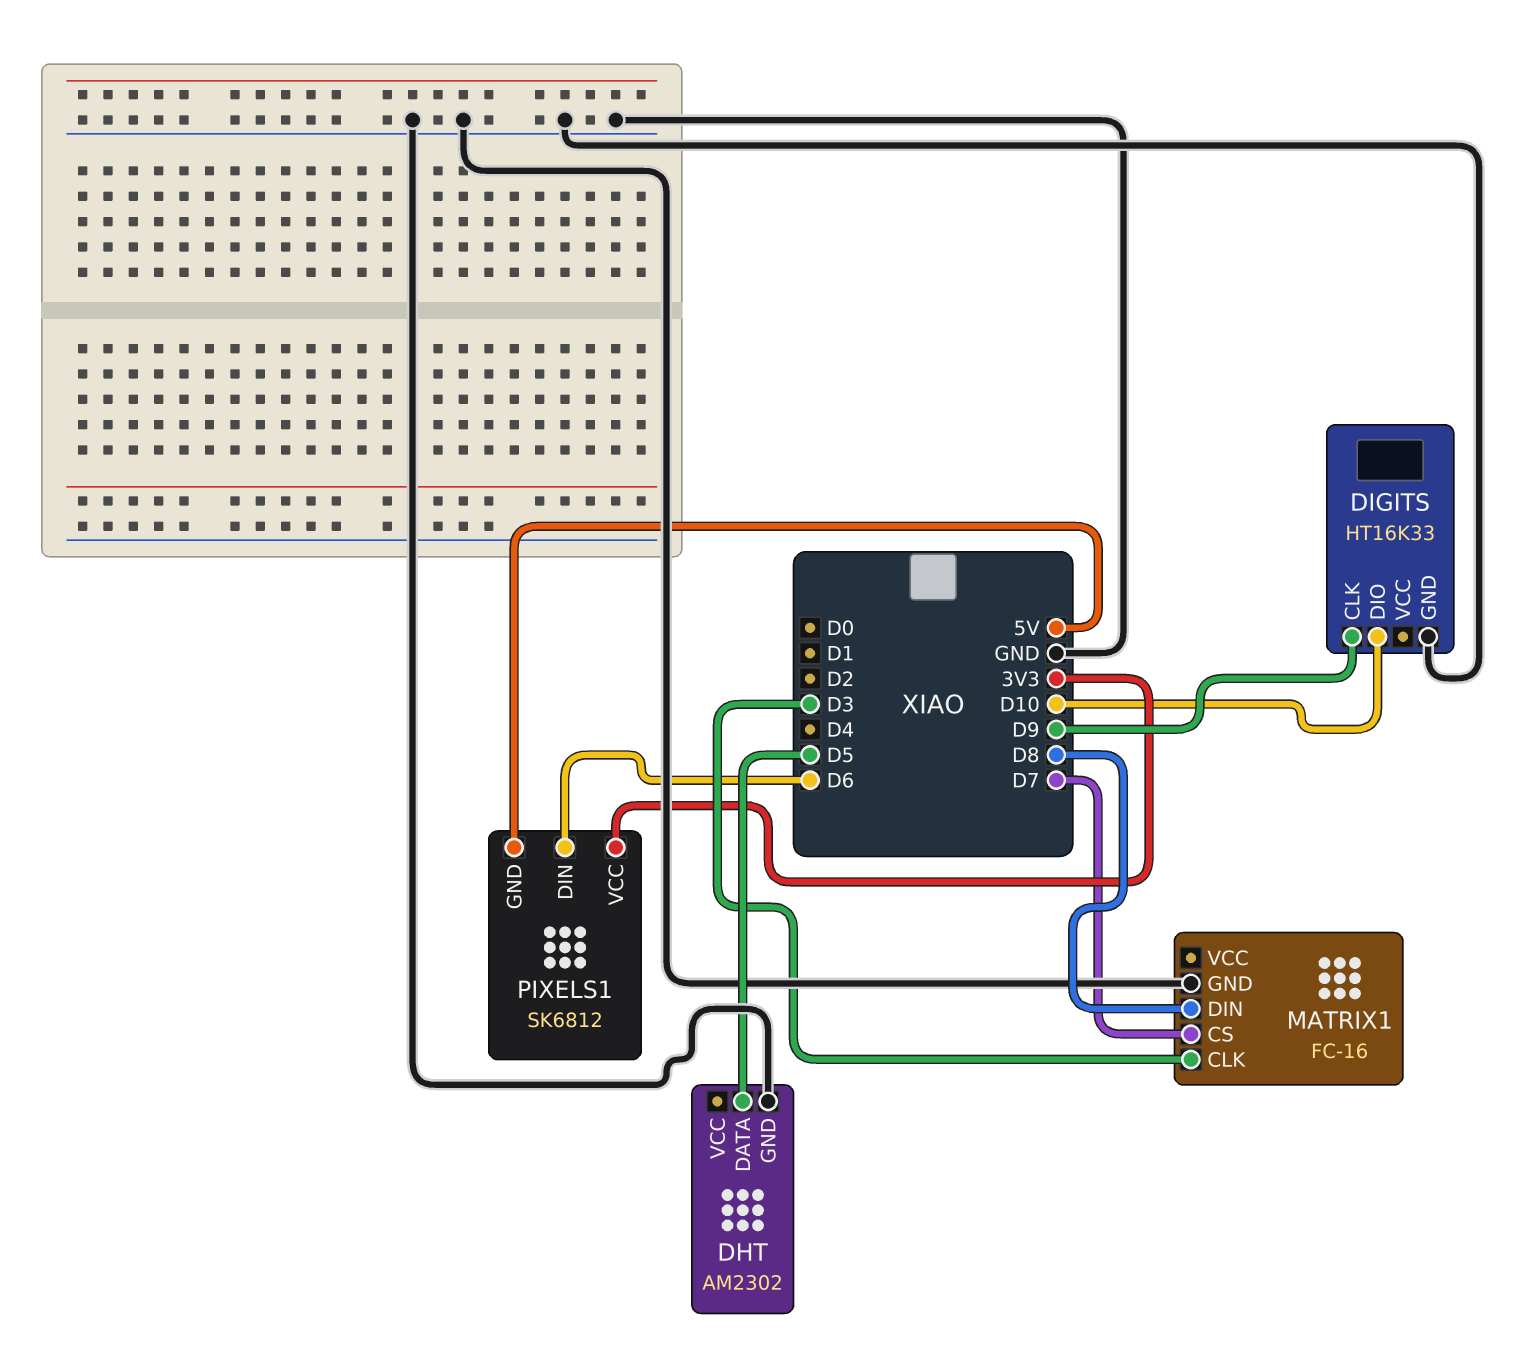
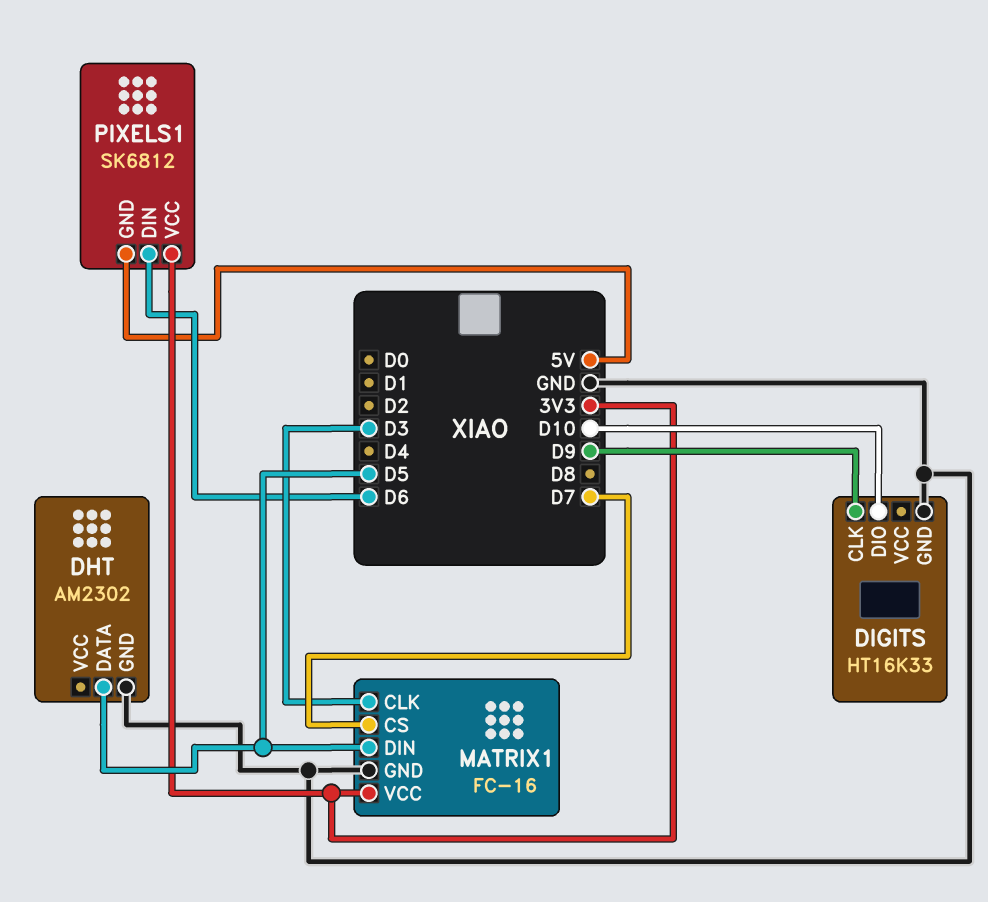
MATRIX1 pin DIN: D8 -> D5
MATRIX1 pin VCC: none -> 3V3

